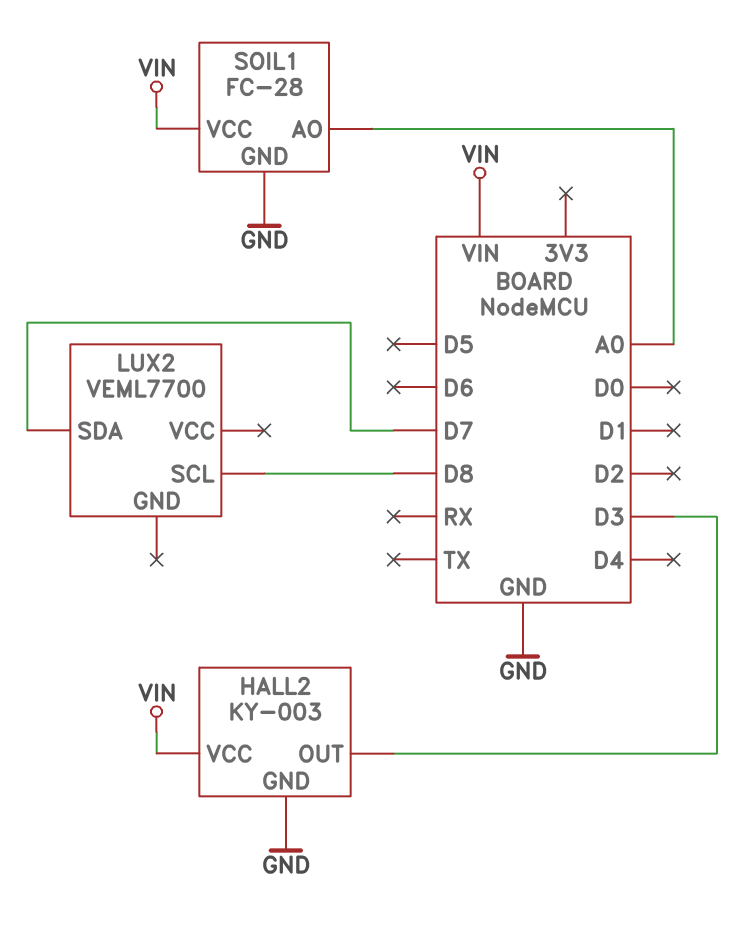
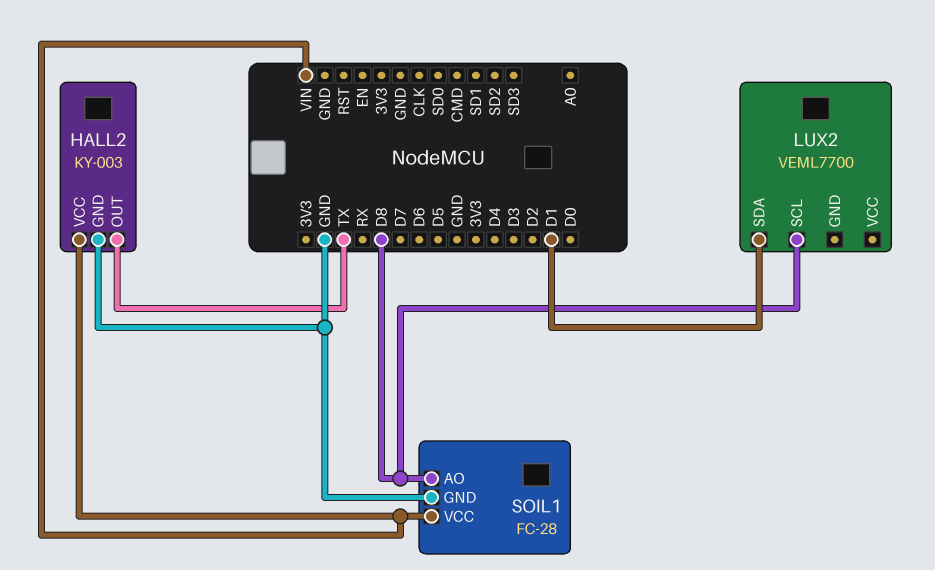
HALL2 pin OUT: D3 -> TX
LUX2 pin SDA: D7 -> D1
SOIL1 pin AO: A0 -> D8

